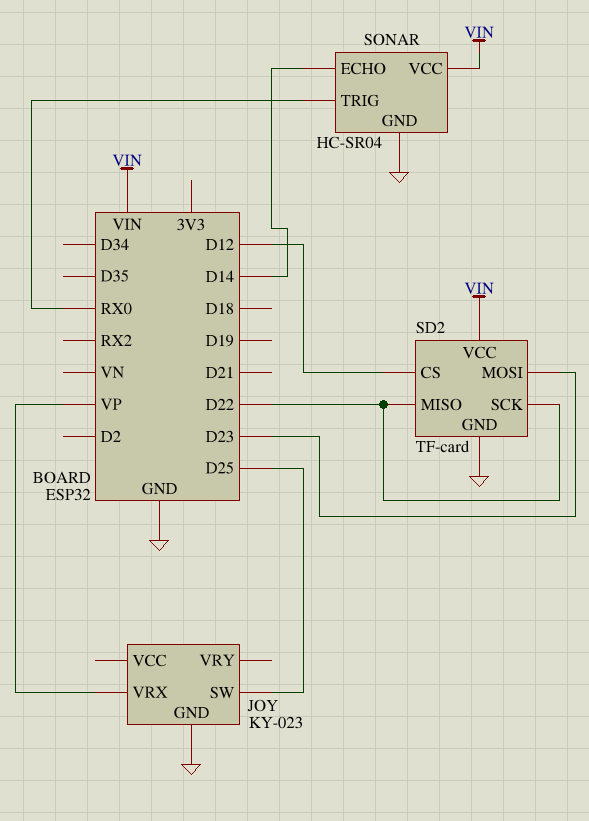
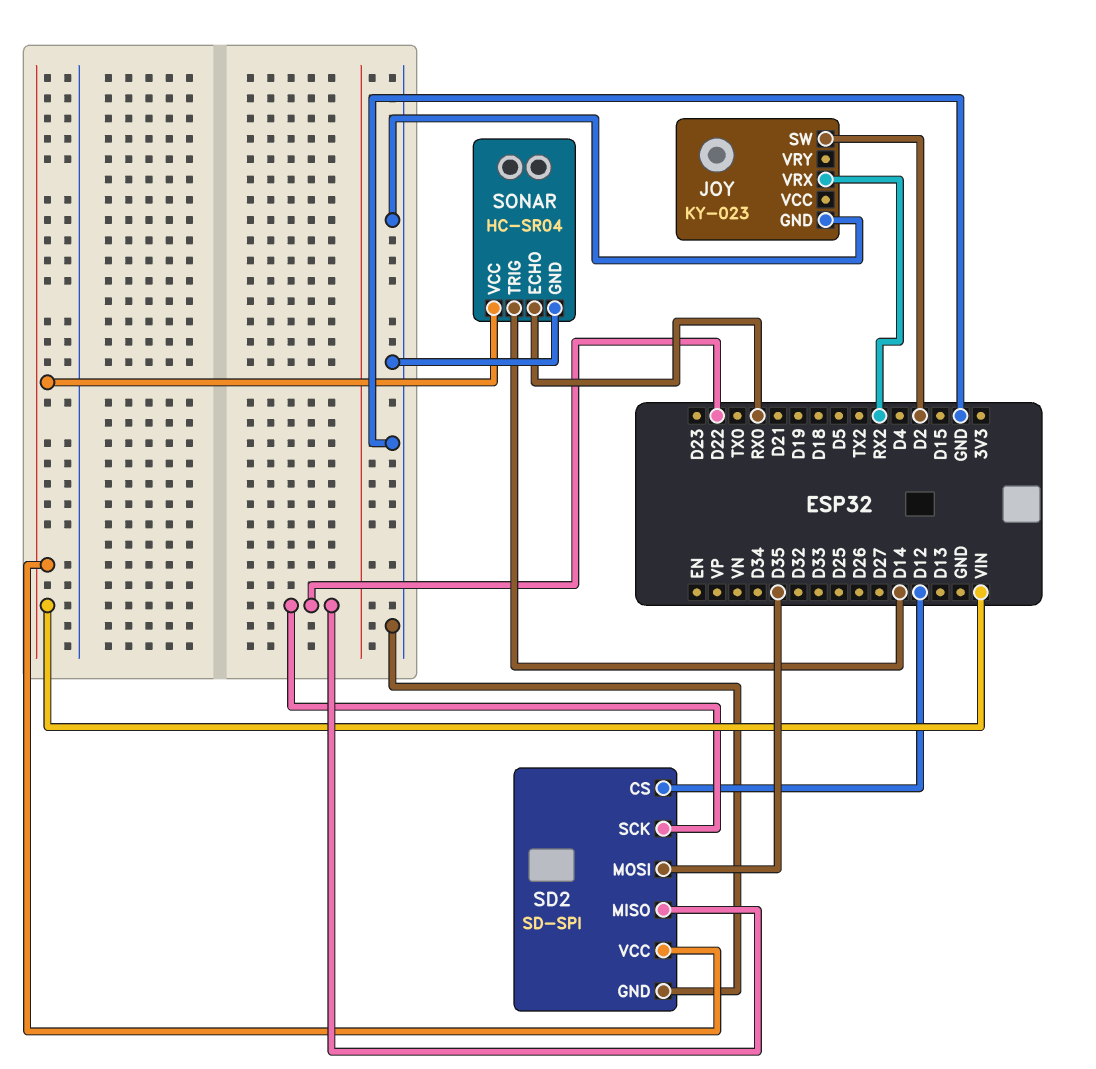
JOY pin SW: D25 -> D2
JOY pin VRX: VP -> RX2
SD2: TF-card -> SD-SPI
SD2 pin MOSI: D23 -> D35
SONAR pin ECHO: D14 -> RX0
SONAR pin TRIG: RX0 -> D14

